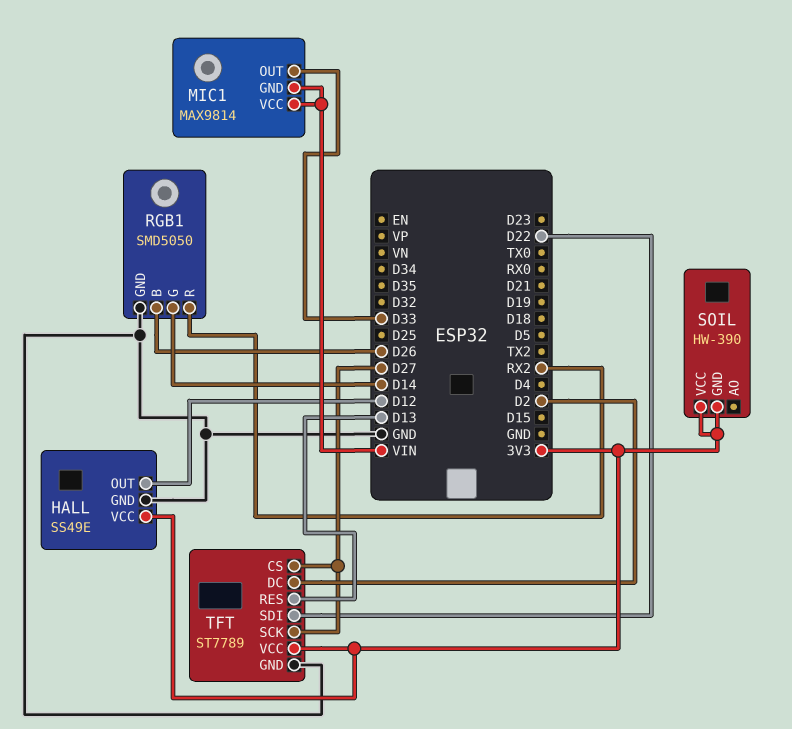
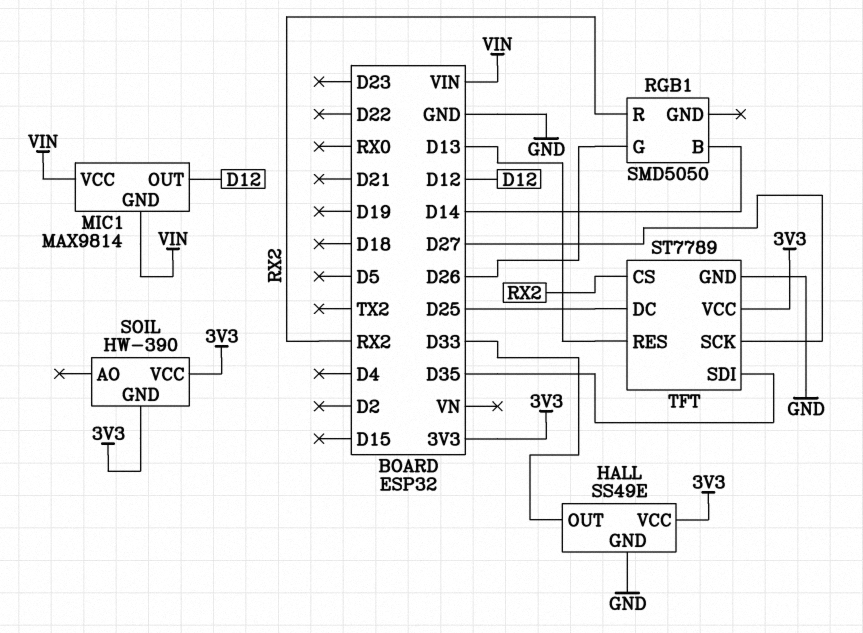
HALL pin OUT: D12 -> D33
MIC1 pin OUT: D33 -> D12
RGB1 pin B: D26 -> D14
RGB1 pin G: D14 -> D26
RGB1 pin GND: GND -> none
TFT pin CS: D27 -> RX2
TFT pin DC: D2 -> D25
TFT pin SDI: D22 -> D35

